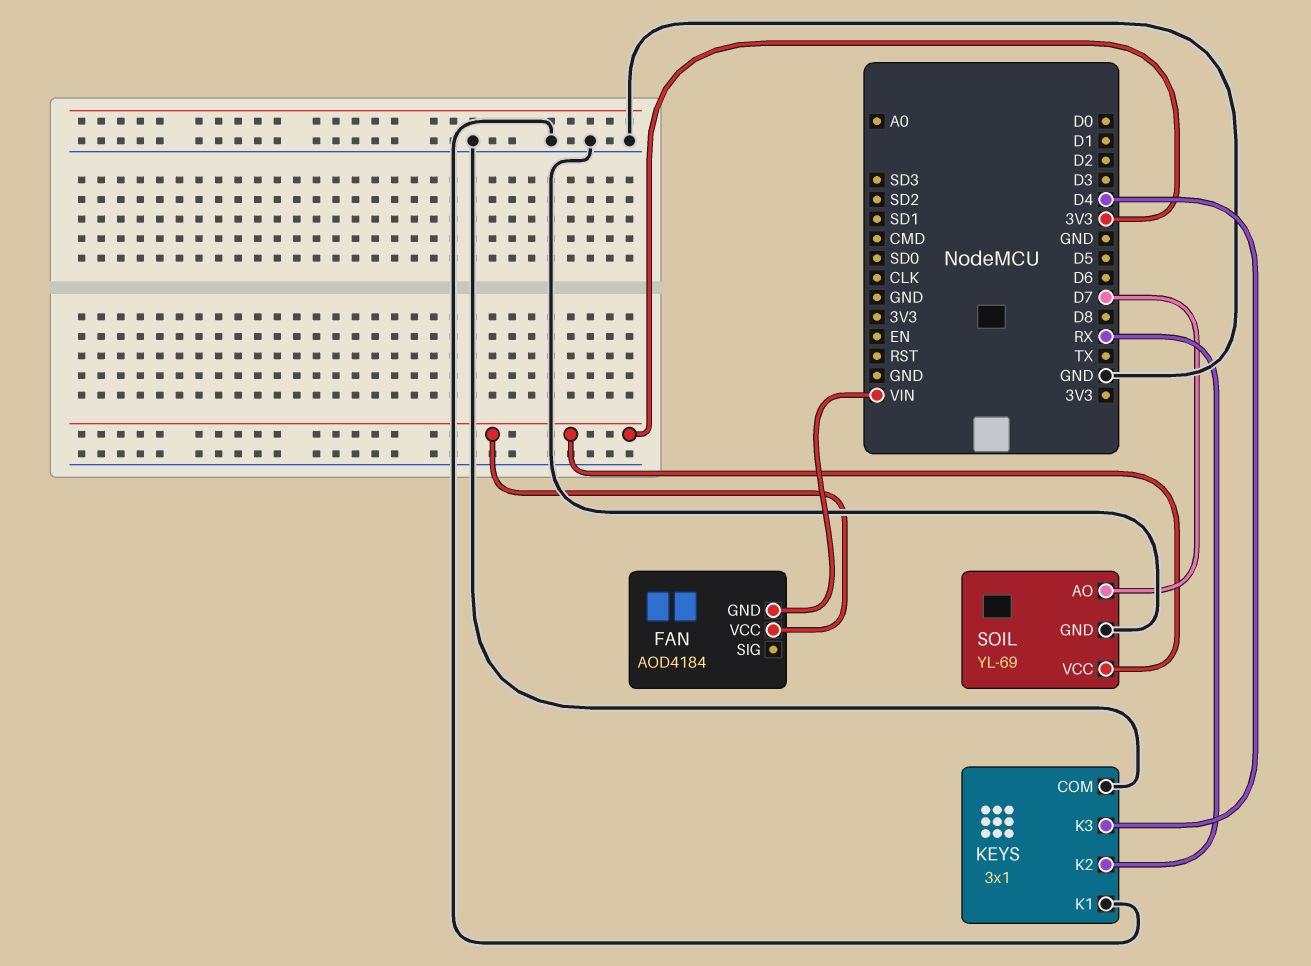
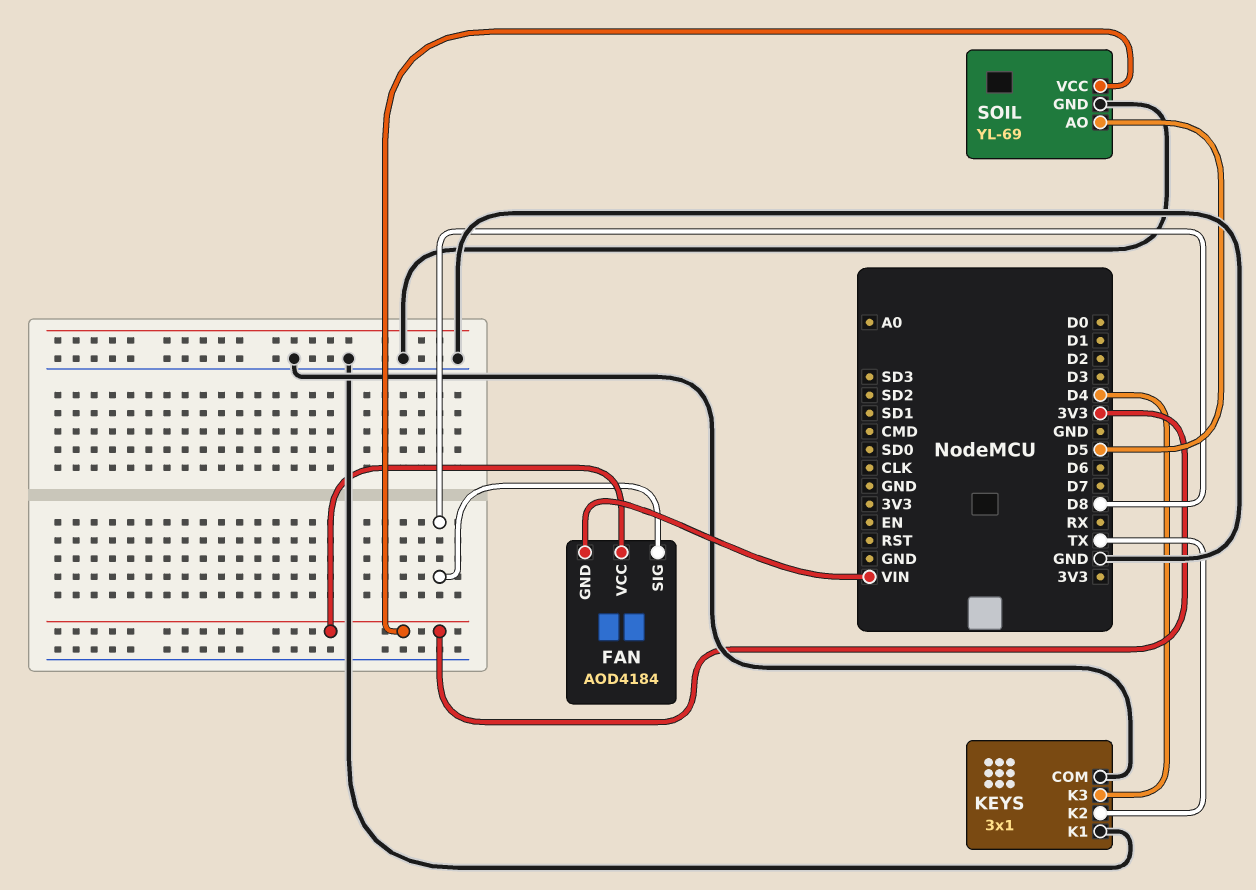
FAN pin SIG: none -> D8
KEYS pin K2: RX -> TX
SOIL pin AO: D7 -> D5

